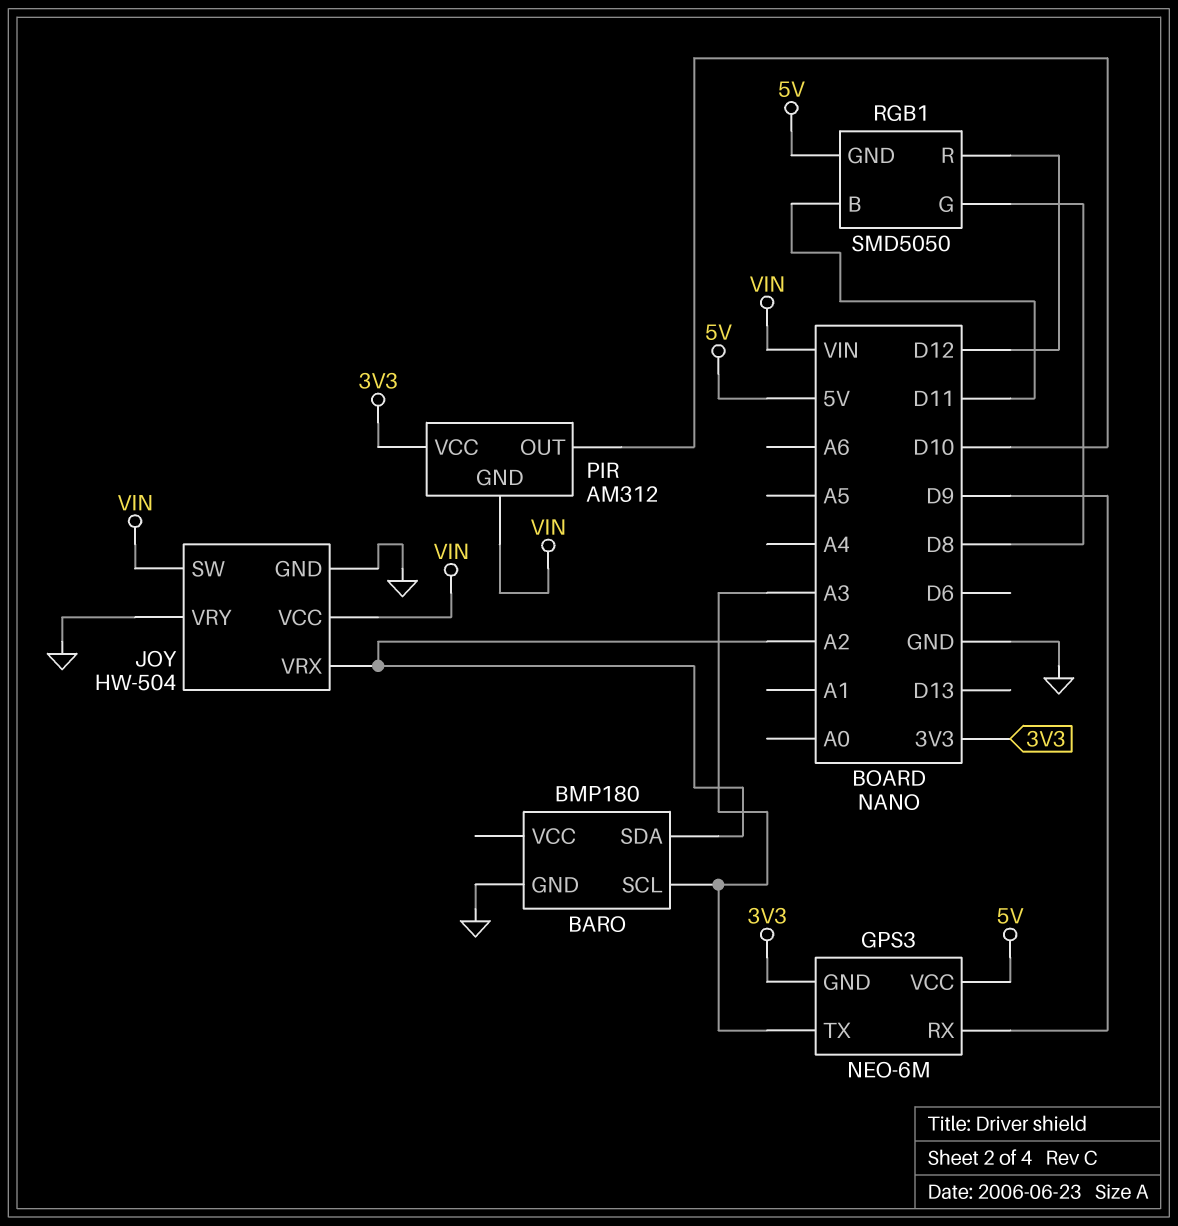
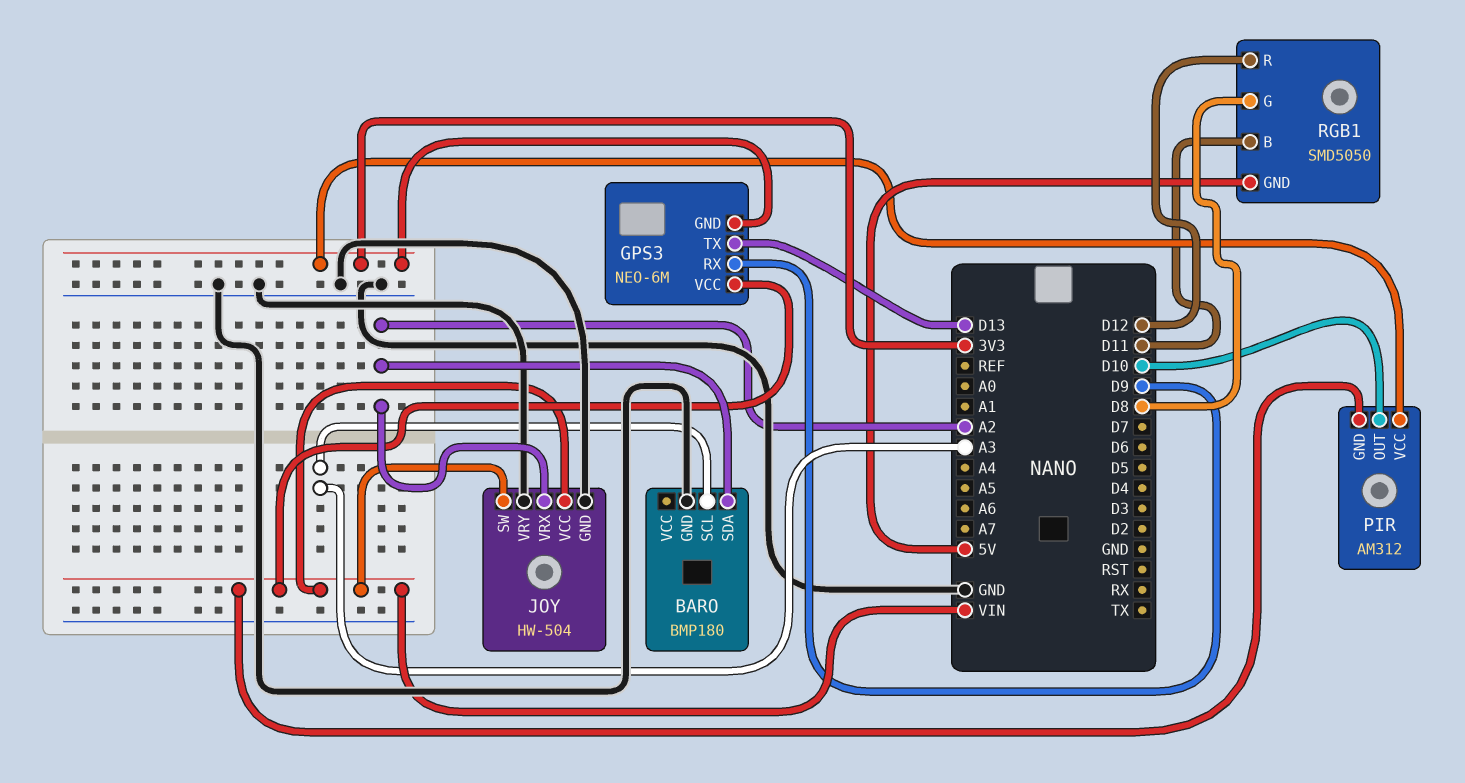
GPS3 pin TX: A3 -> D13
GPS3 pin VCC: 5V -> VIN

